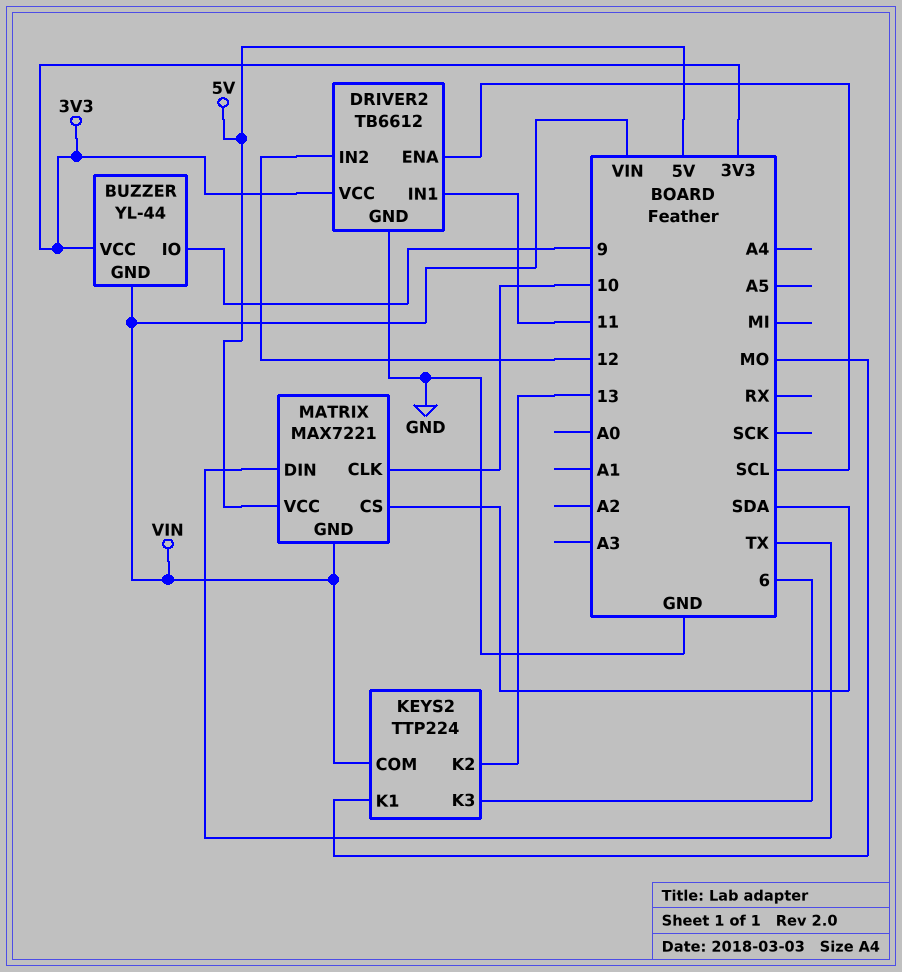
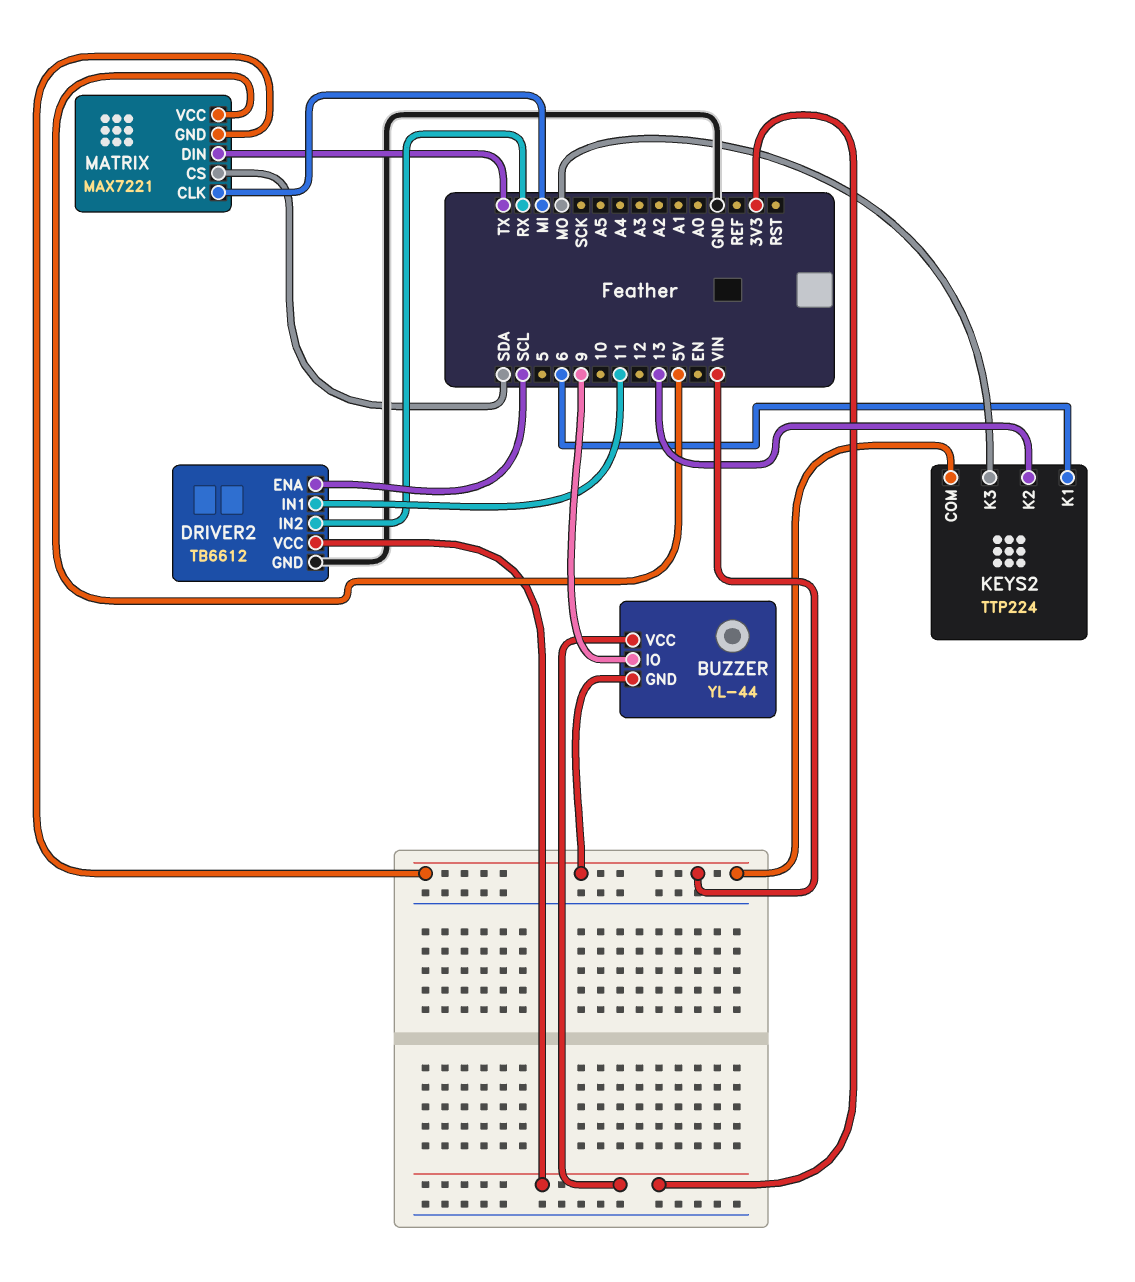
DRIVER2 pin IN2: 12 -> RX
KEYS2 pin K1: MO -> 6
KEYS2 pin K3: 6 -> MO
MATRIX pin CLK: 10 -> MI

